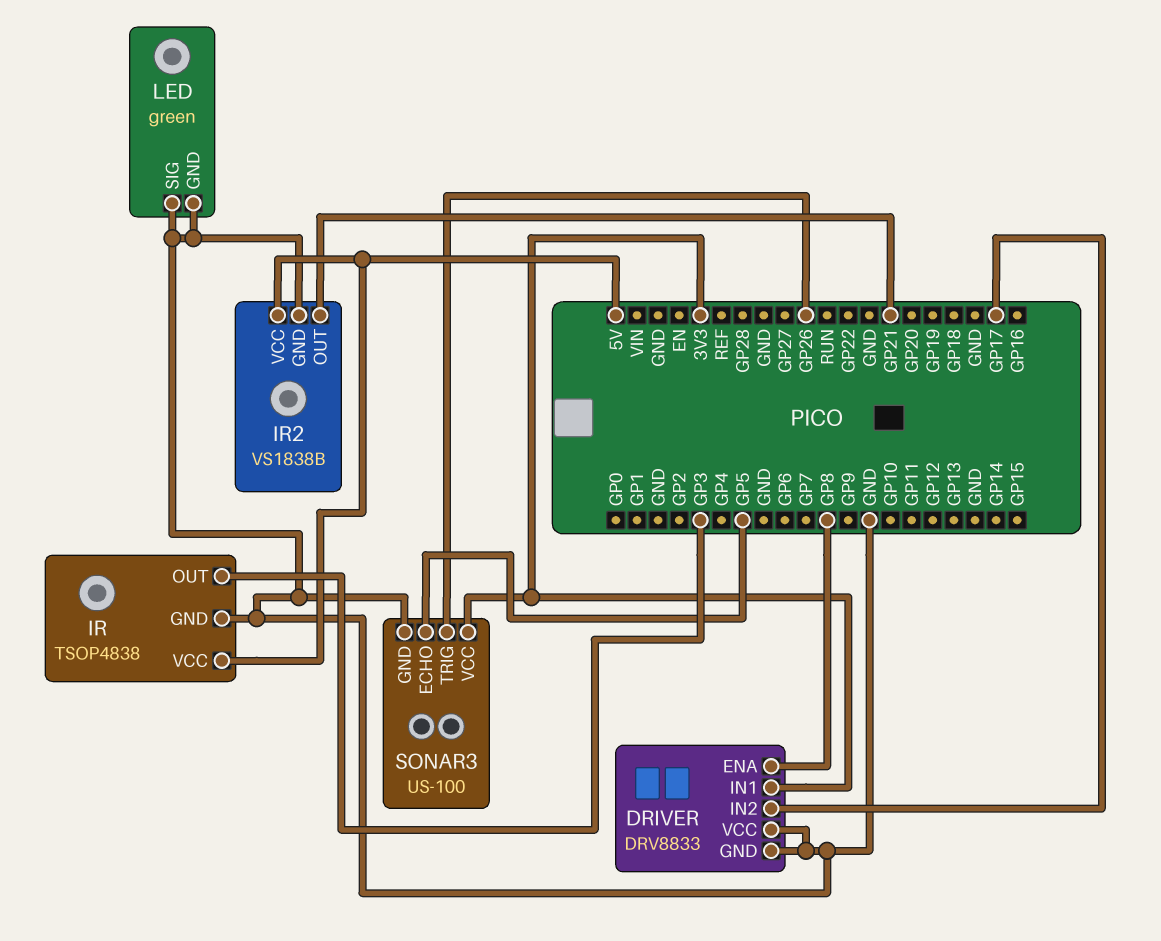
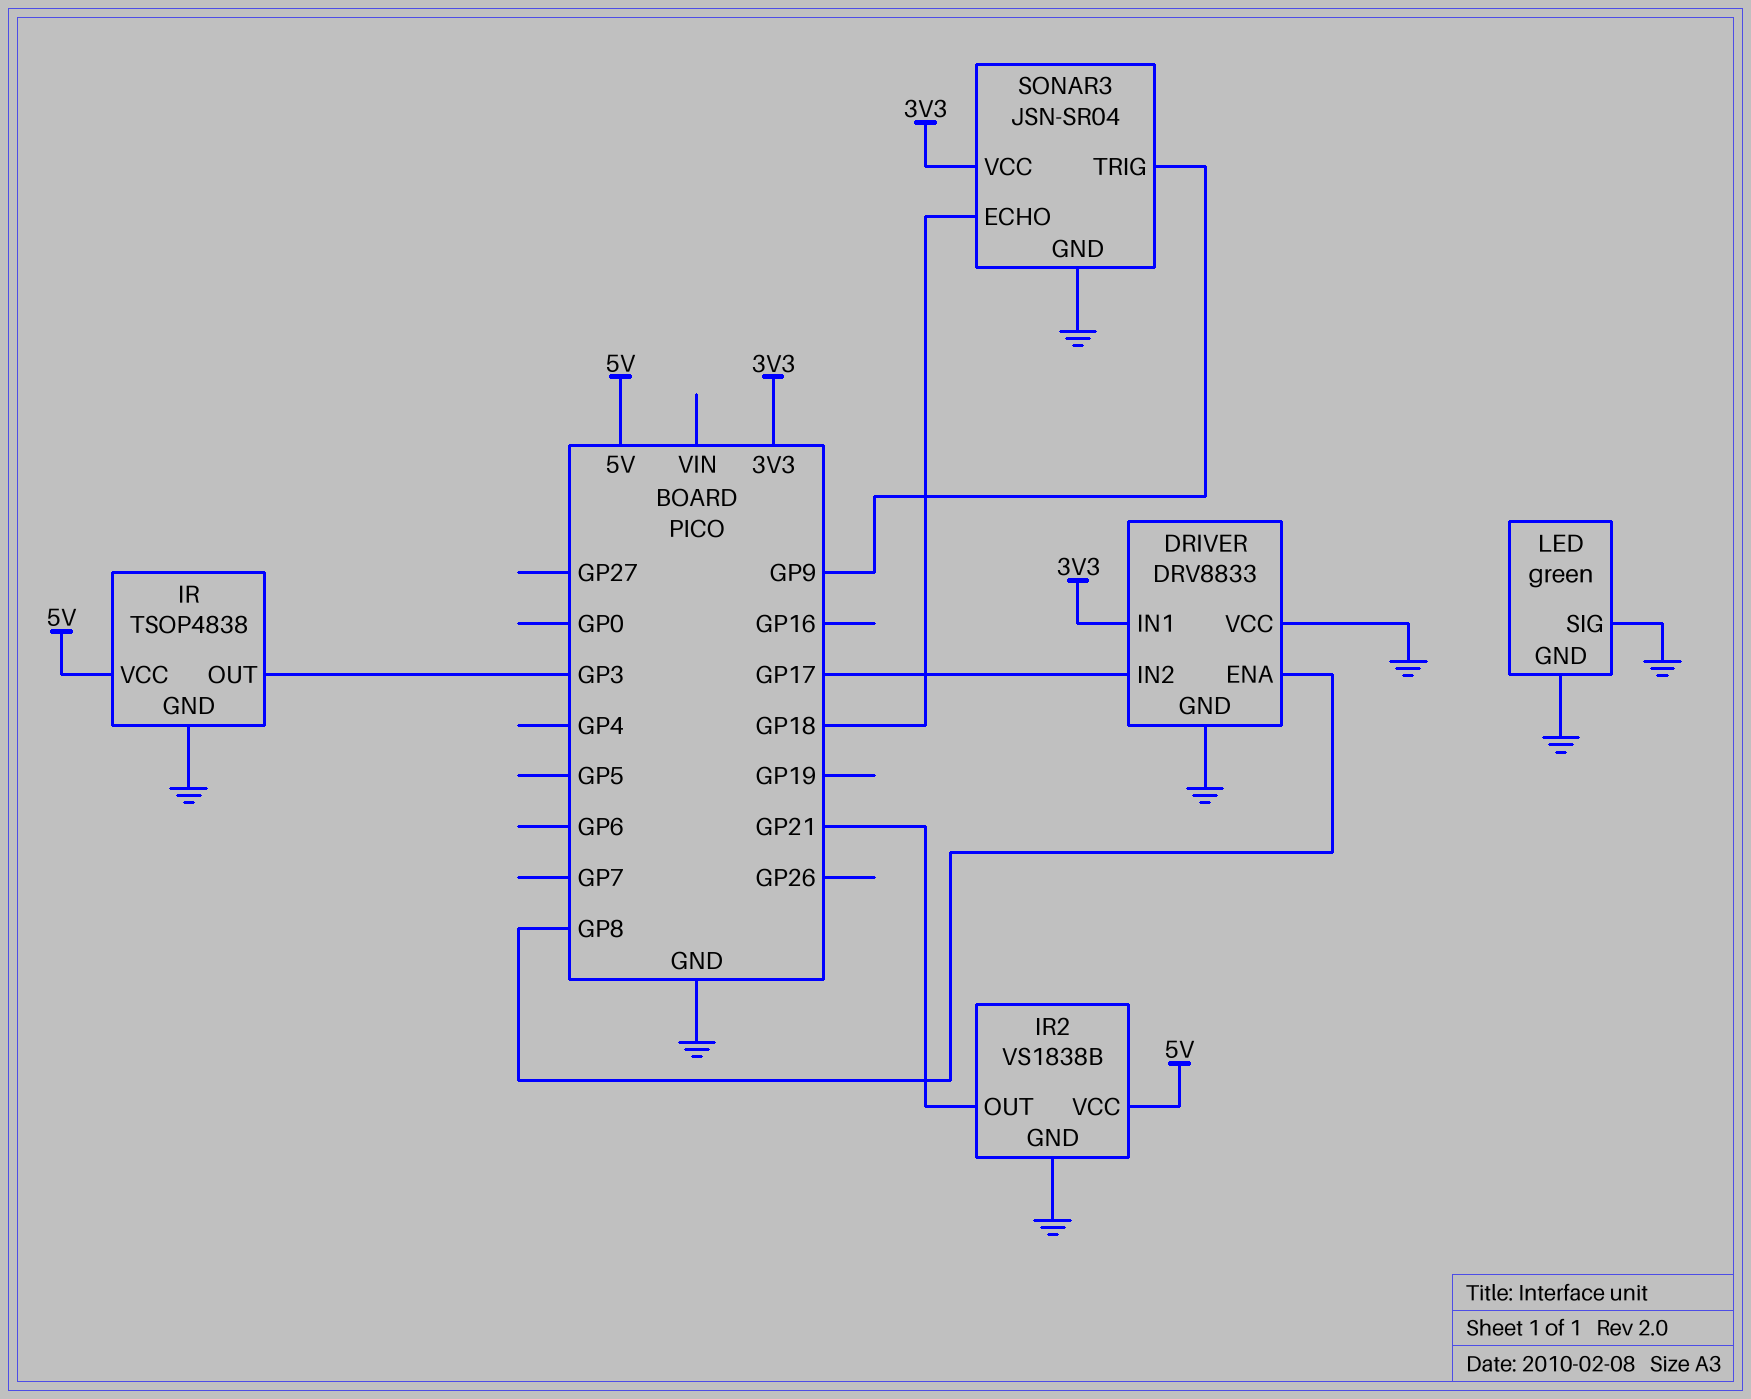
SONAR3: US-100 -> JSN-SR04
SONAR3 pin ECHO: GP5 -> GP18
SONAR3 pin TRIG: GP26 -> GP9

